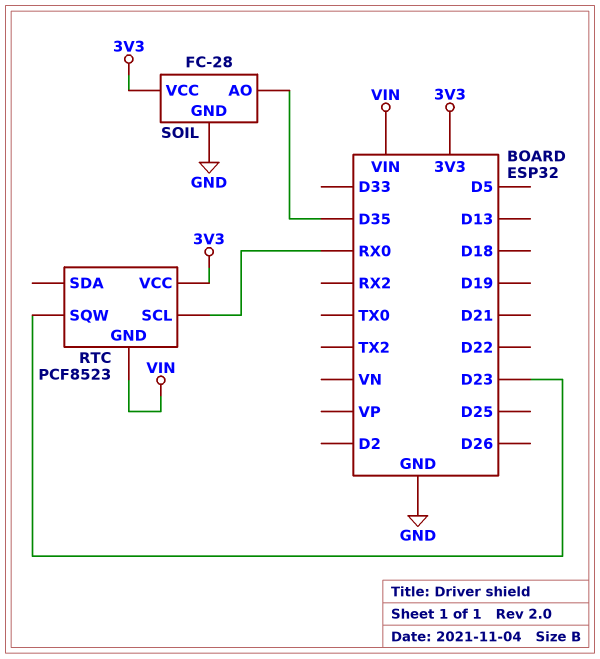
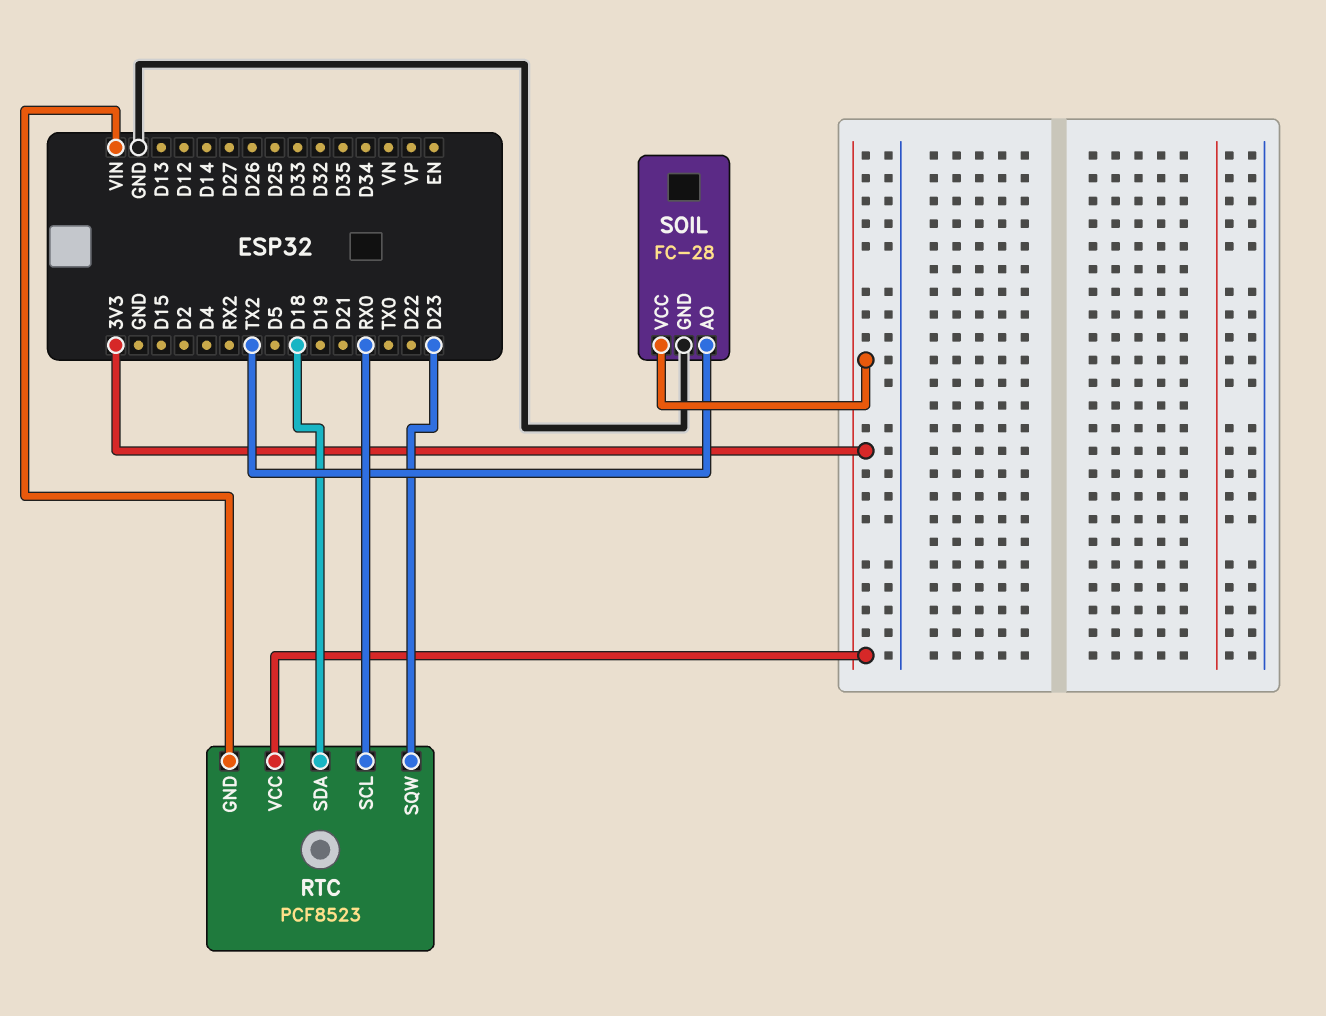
RTC pin SDA: none -> D18
SOIL pin AO: D35 -> TX2

